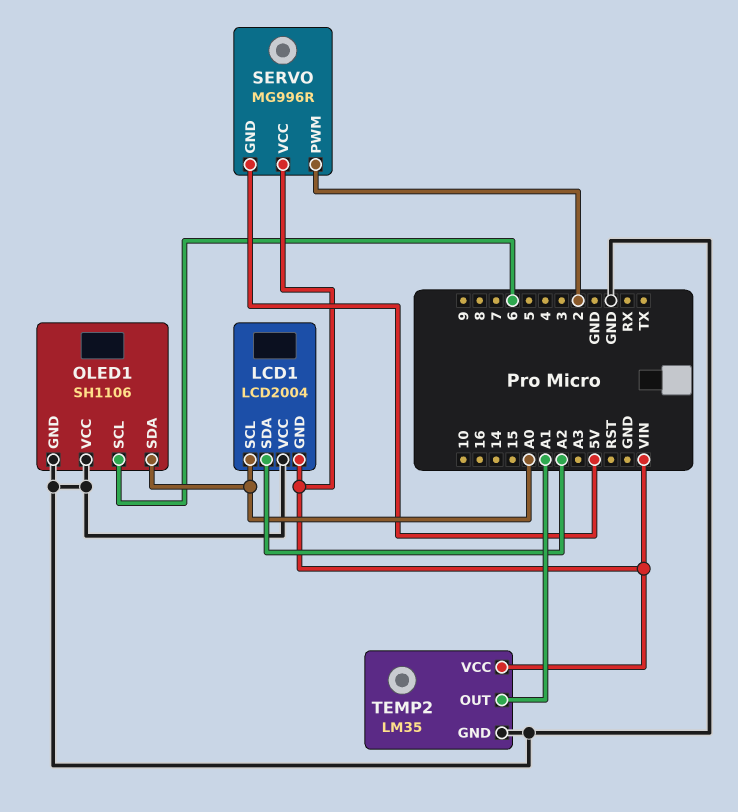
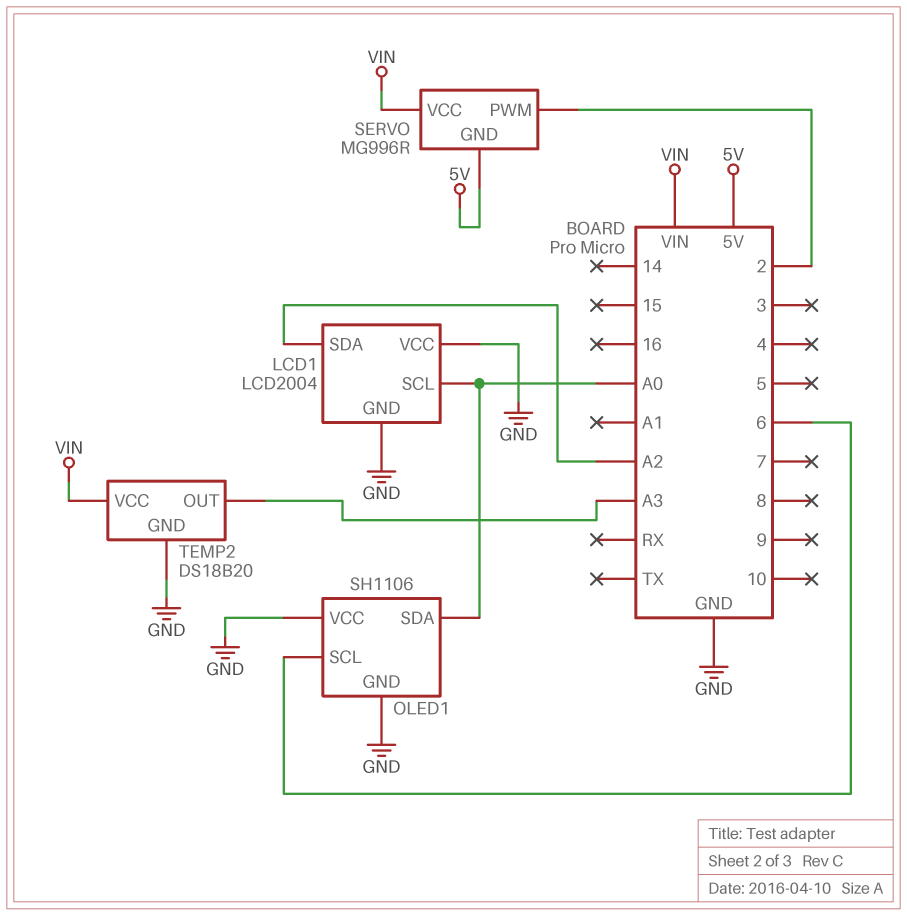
LCD1 pin GND: VIN -> GND
TEMP2: LM35 -> DS18B20
TEMP2 pin OUT: A1 -> A3

